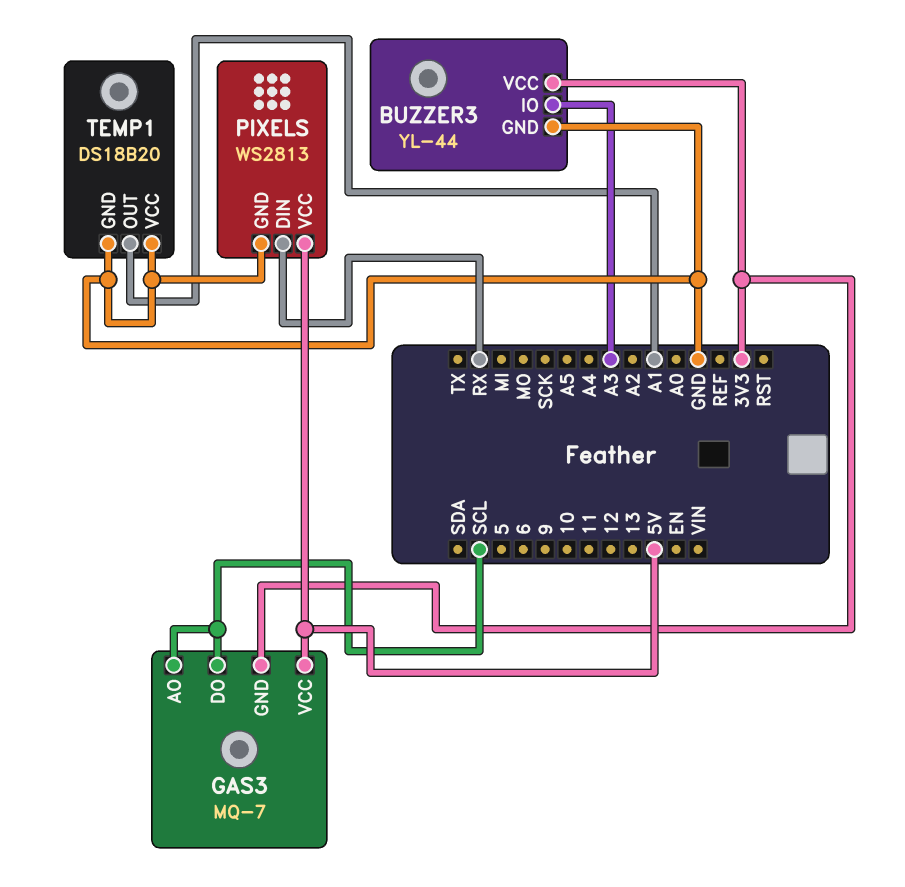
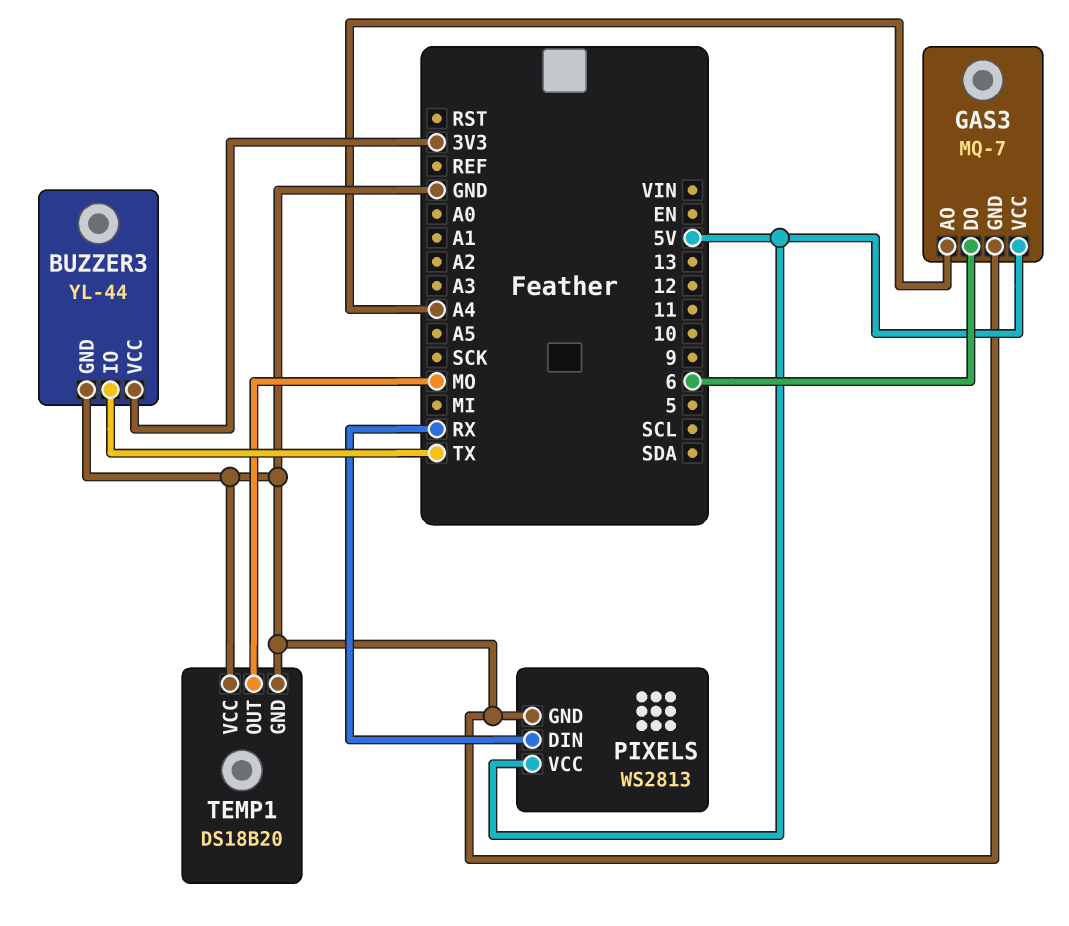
BUZZER3 pin IO: A3 -> TX
GAS3 pin AO: SCL -> A4
GAS3 pin DO: SCL -> 6
GAS3 pin GND: 3V3 -> GND
TEMP1 pin OUT: A1 -> MO

